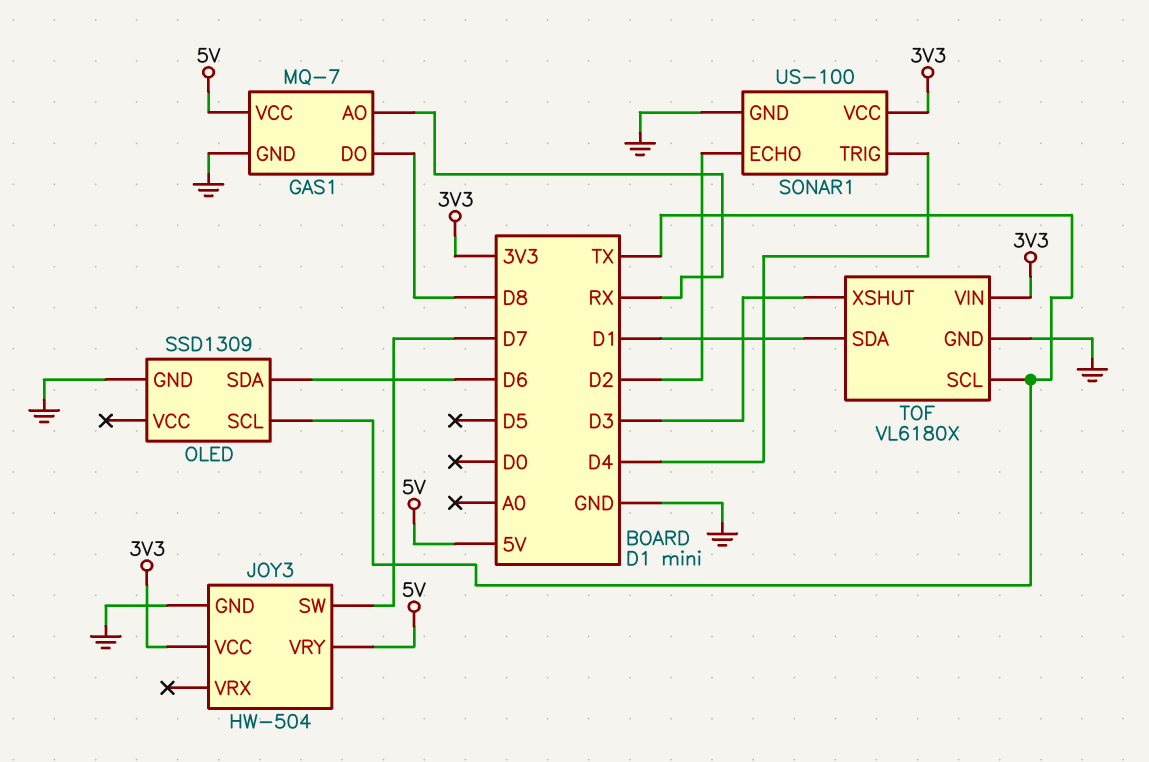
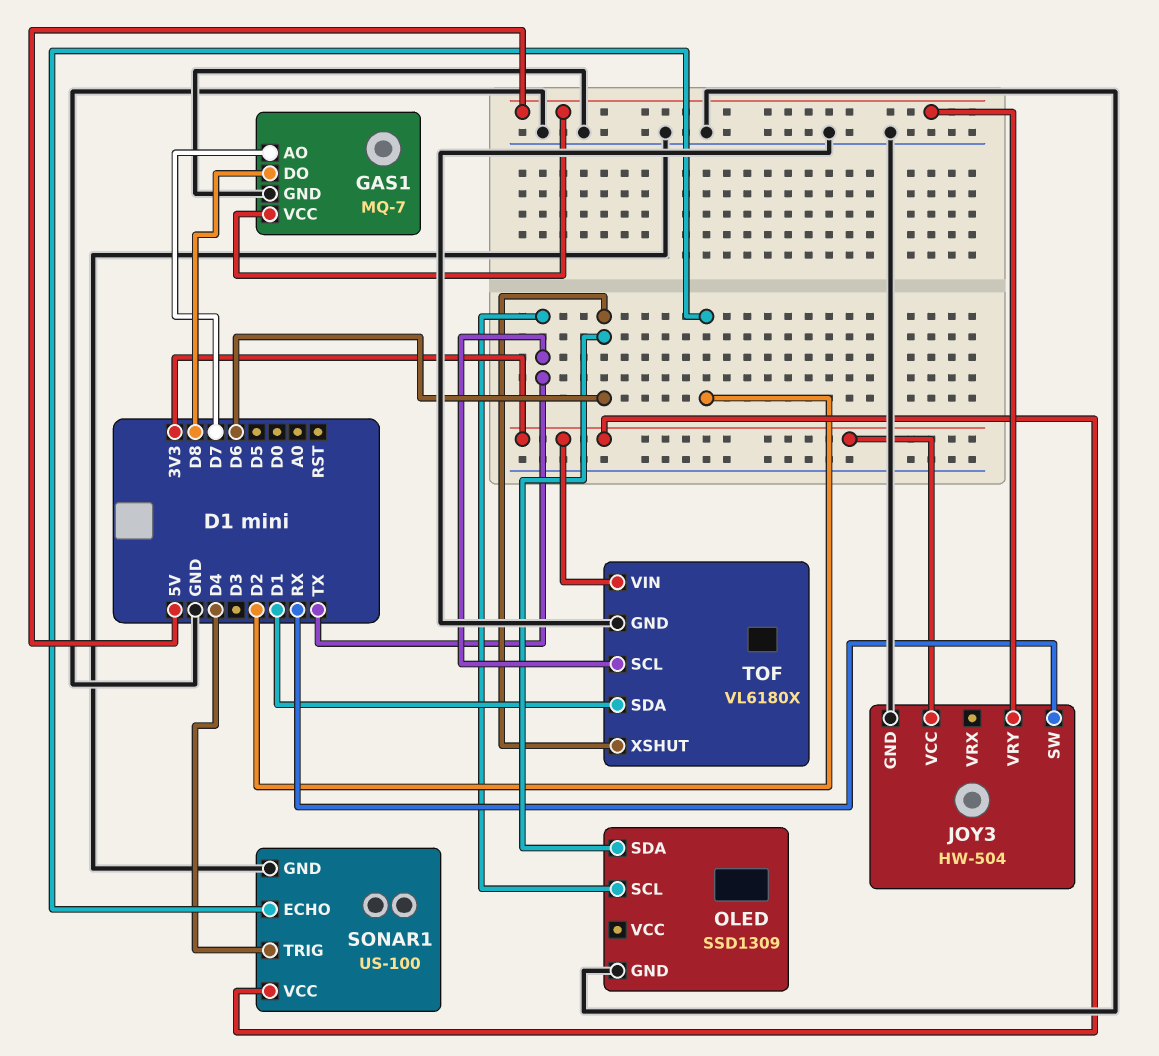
GAS1 pin AO: RX -> D7
JOY3 pin SW: D7 -> RX
TOF pin XSHUT: D3 -> D6

